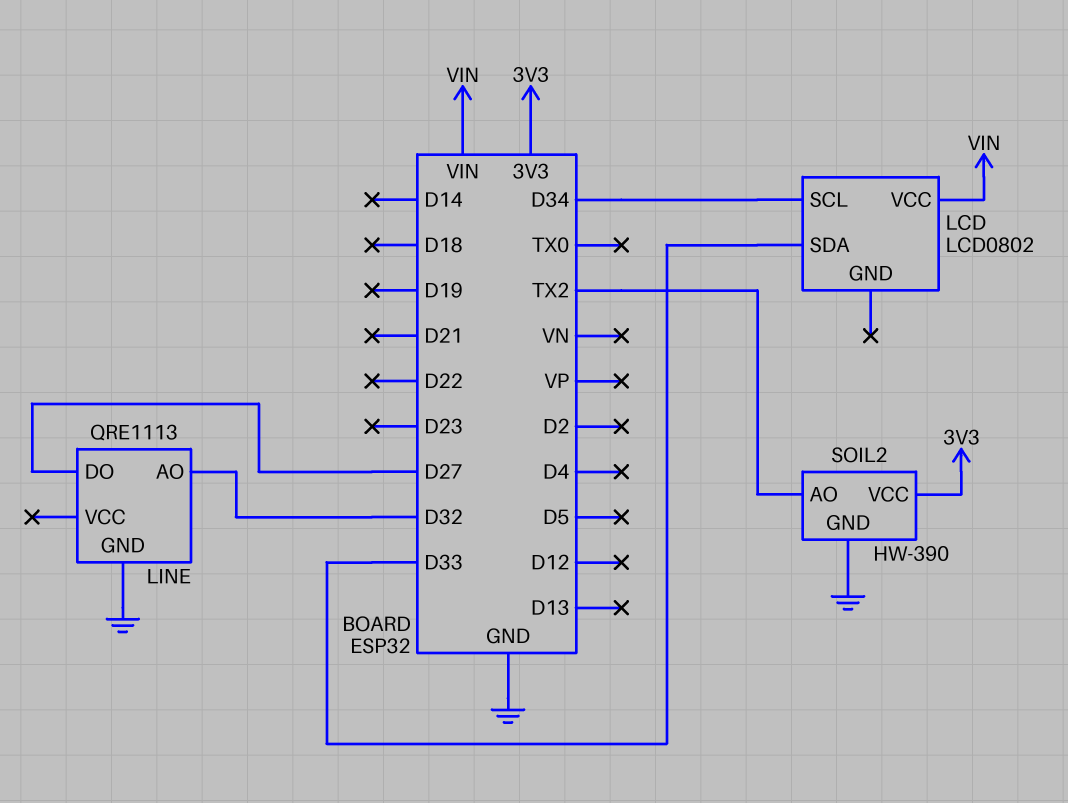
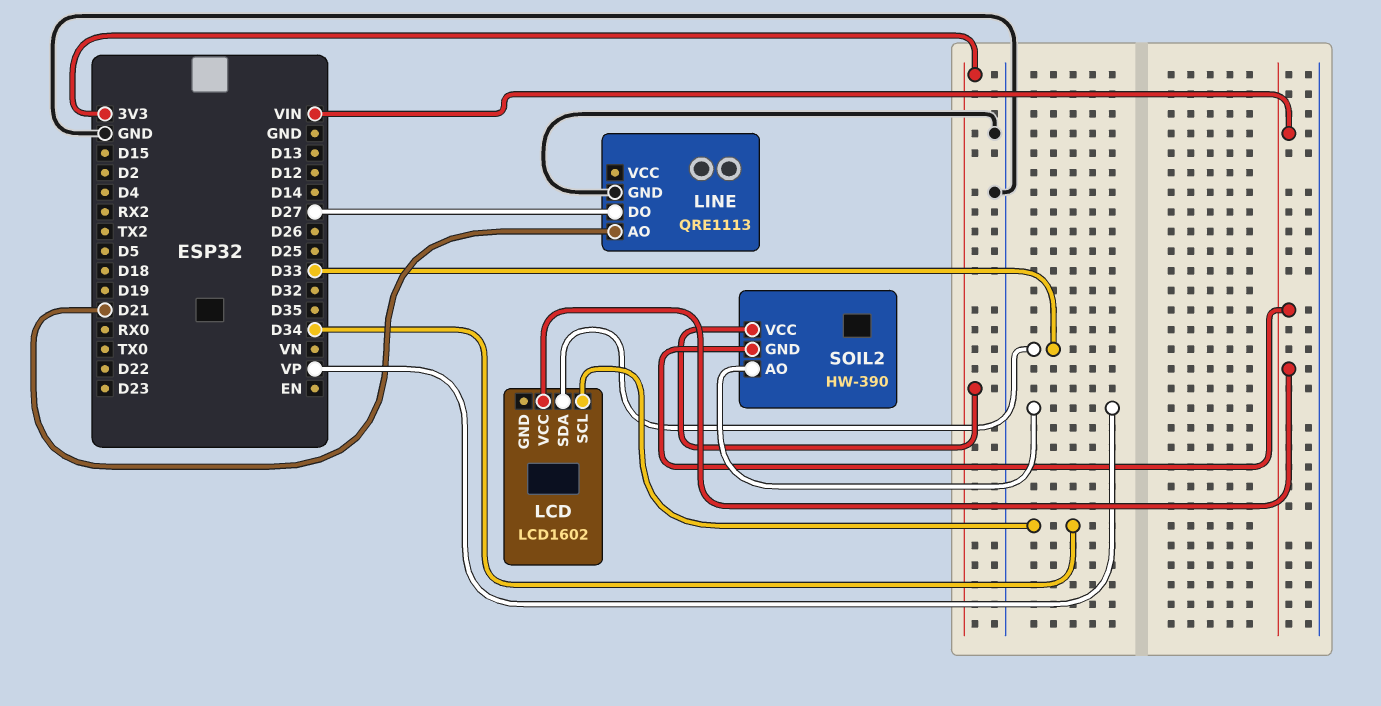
LCD: LCD0802 -> LCD1602
LINE pin AO: D32 -> D21
SOIL2 pin AO: TX2 -> VP
SOIL2 pin GND: GND -> VIN

